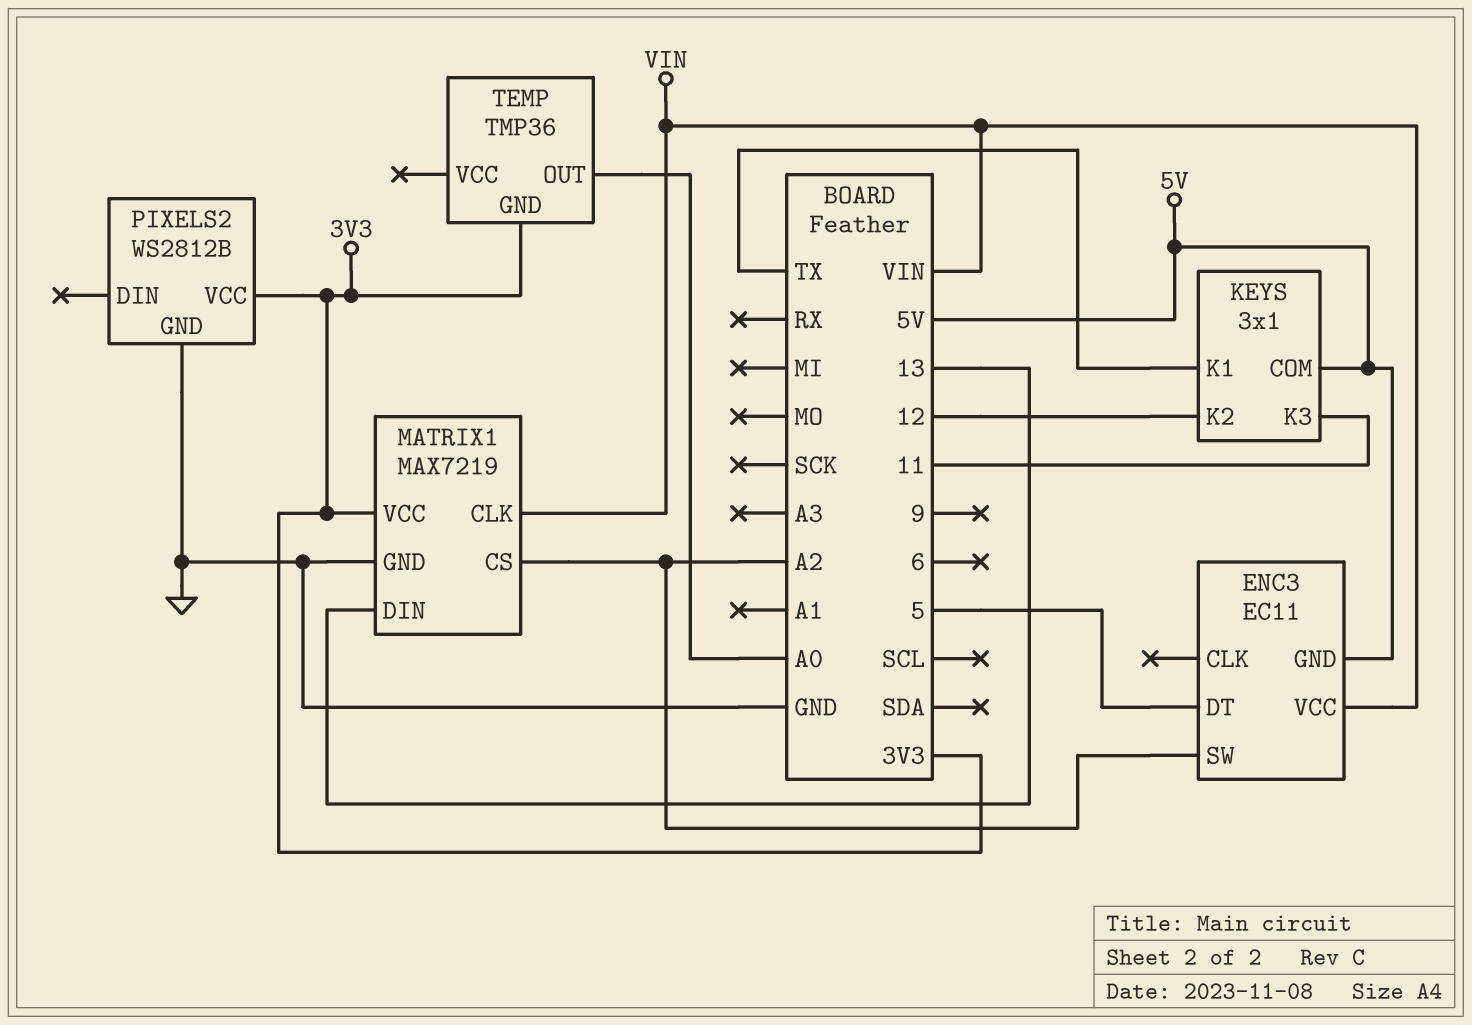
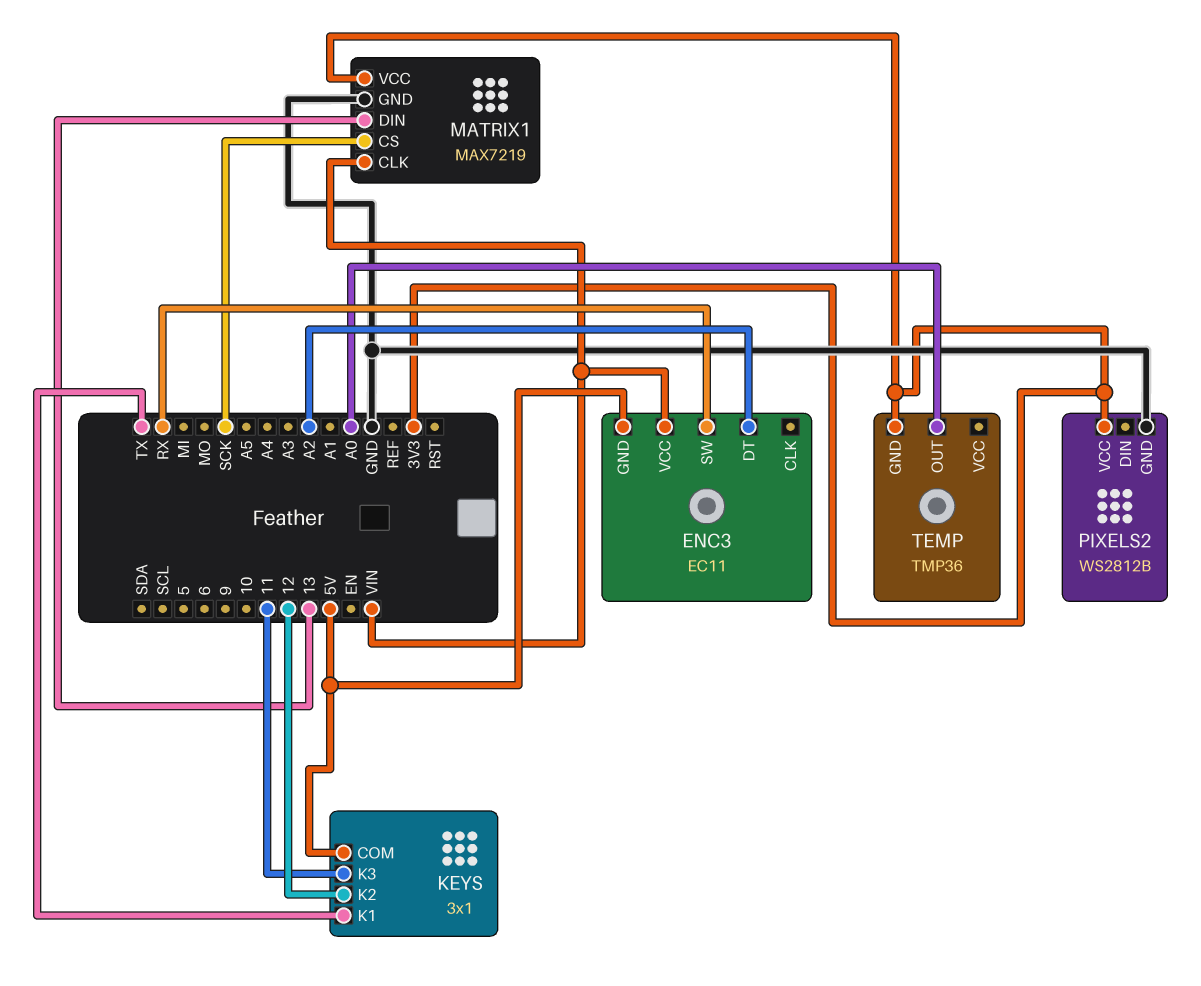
ENC3 pin DT: 5 -> A2
ENC3 pin SW: A2 -> RX
MATRIX1 pin CS: A2 -> SCK

